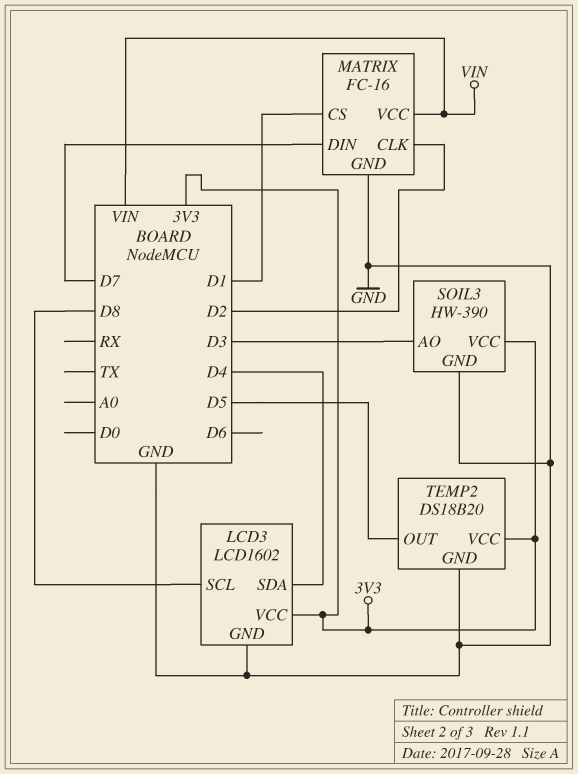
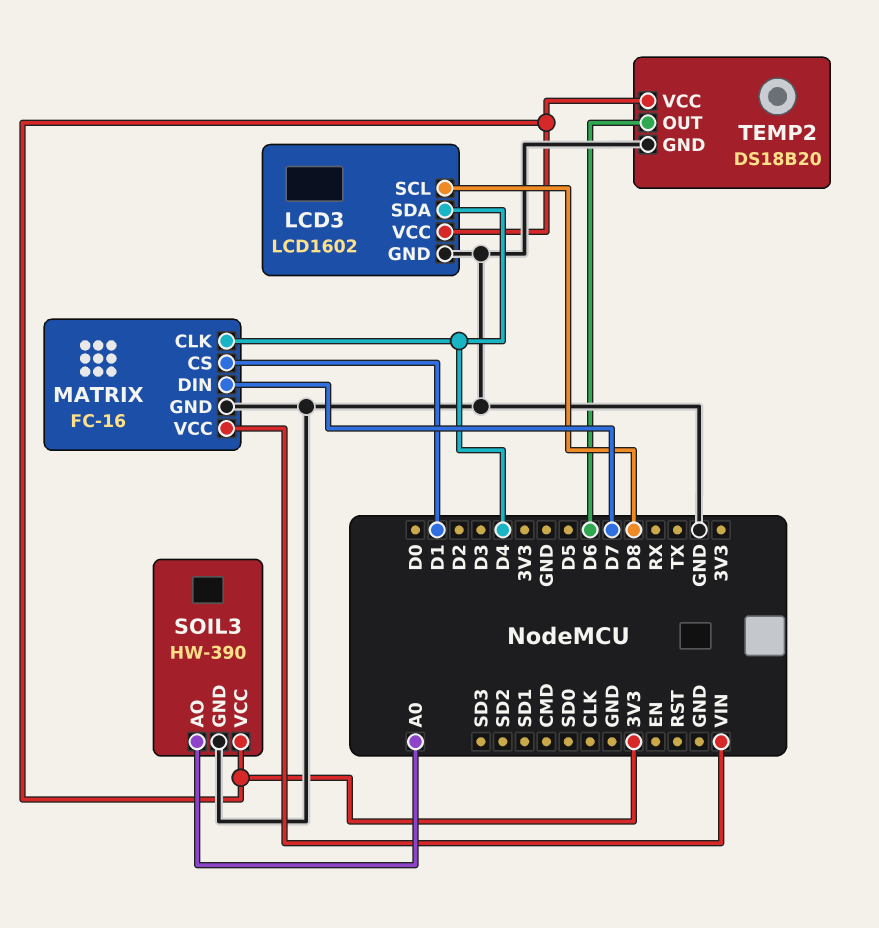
MATRIX pin CLK: D2 -> D4
SOIL3 pin AO: D3 -> A0
TEMP2 pin OUT: D5 -> D6

